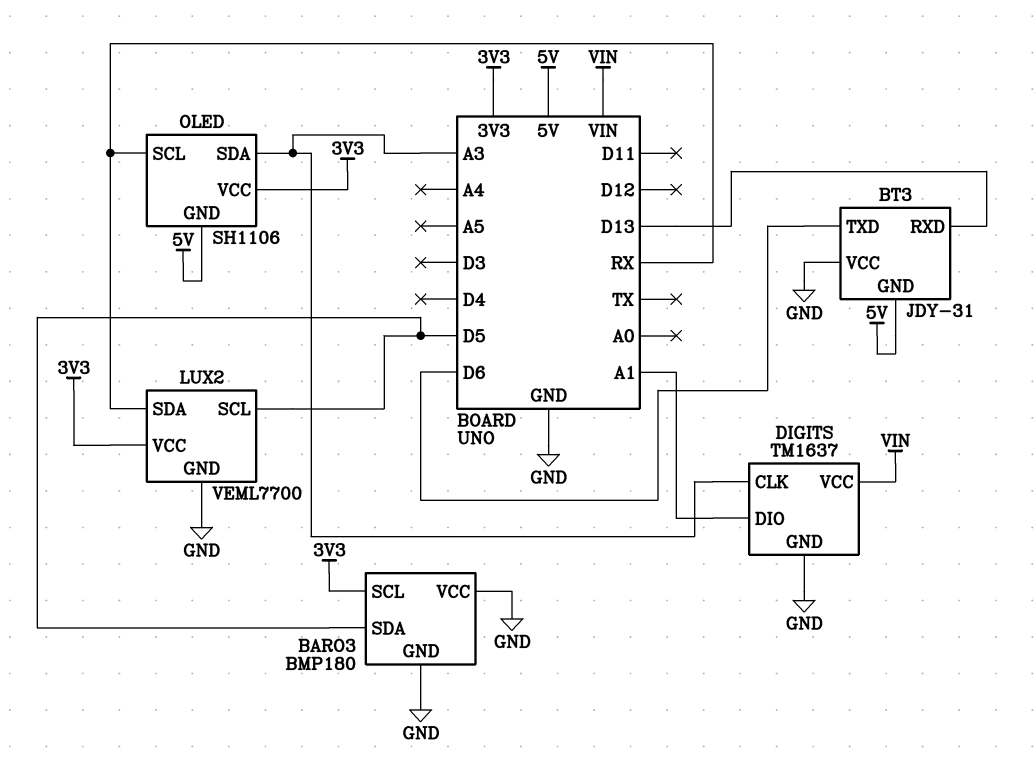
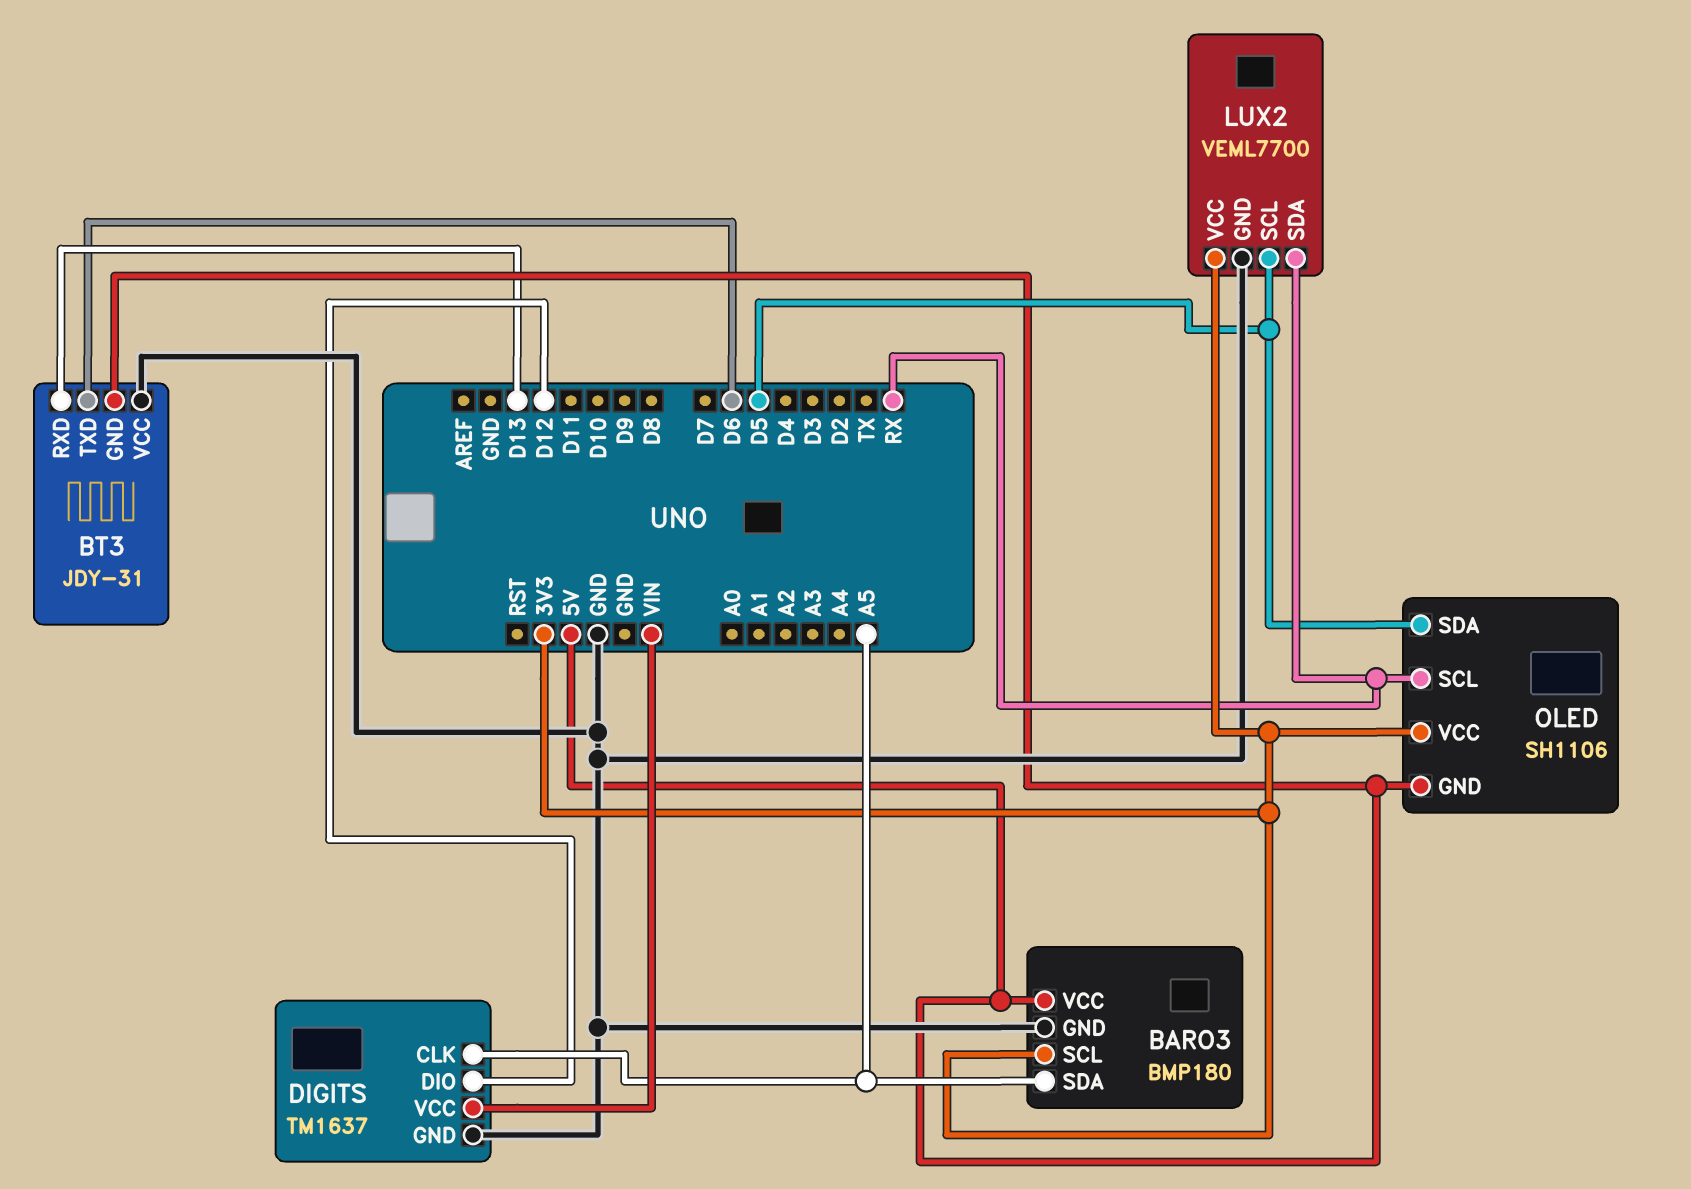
BARO3 pin SDA: D5 -> A5
BARO3 pin VCC: GND -> 5V
DIGITS pin CLK: A3 -> A5
DIGITS pin DIO: A1 -> D12
OLED pin SDA: A3 -> D5

